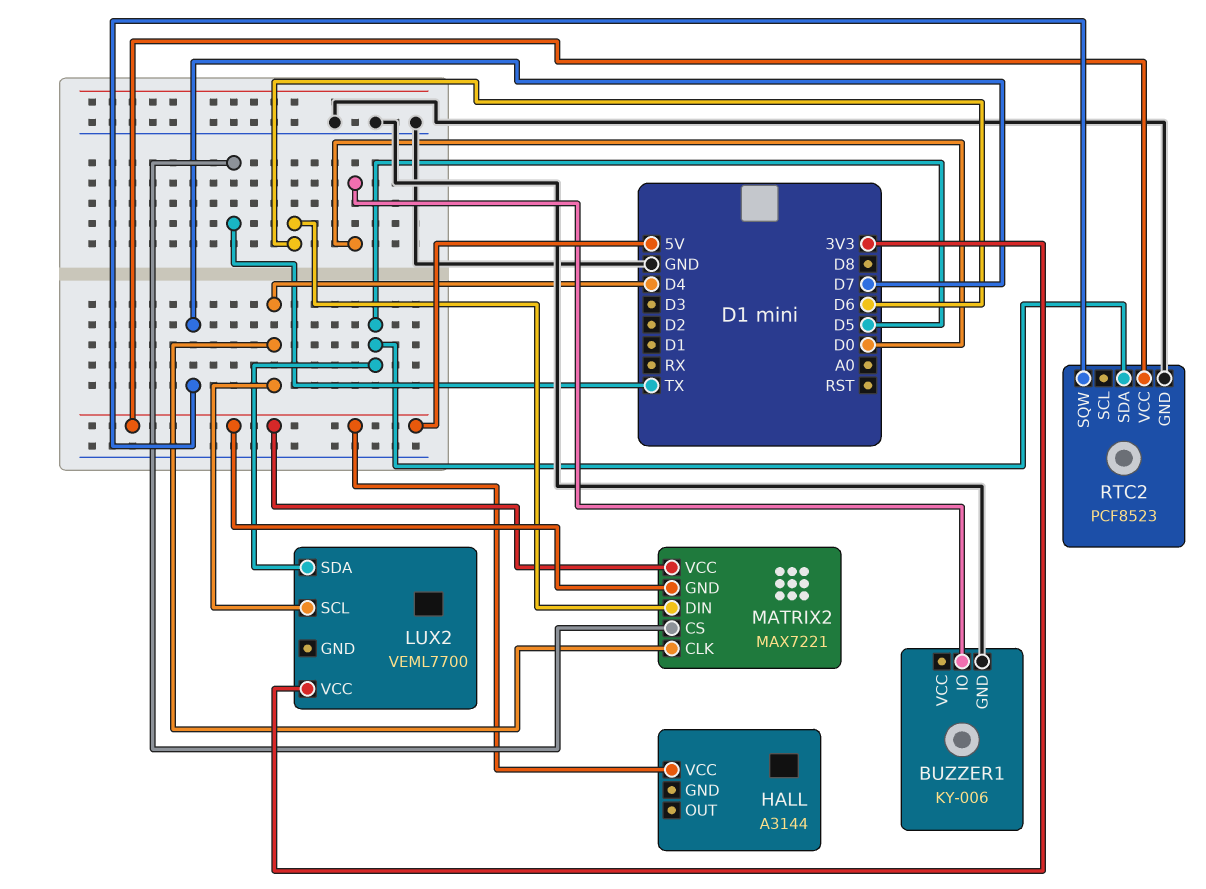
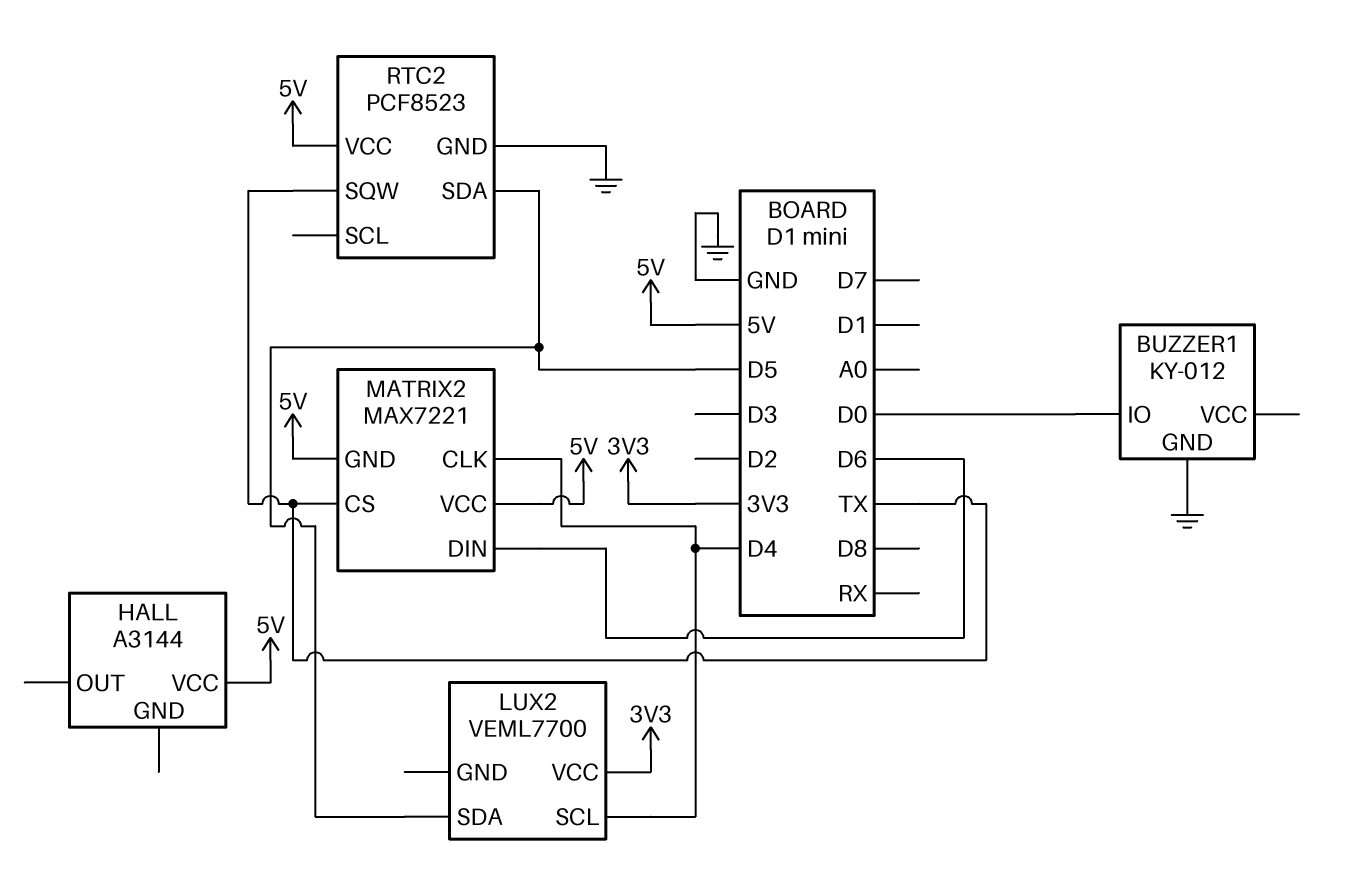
BUZZER1: KY-006 -> KY-012
RTC2 pin SQW: D7 -> TX

